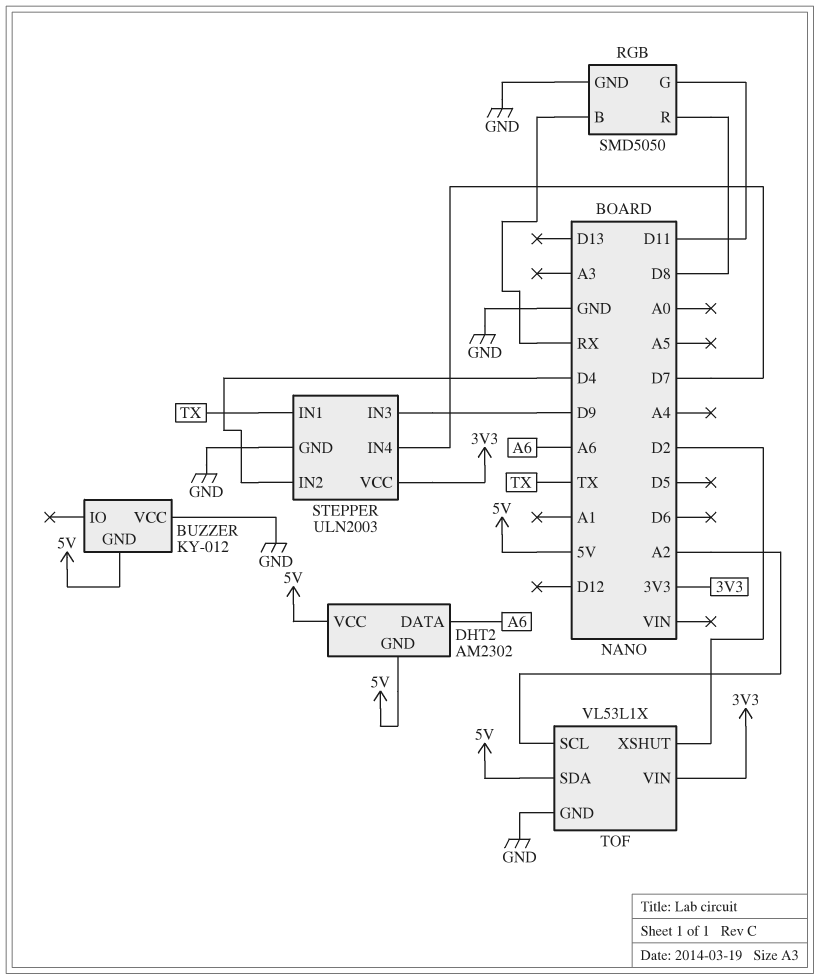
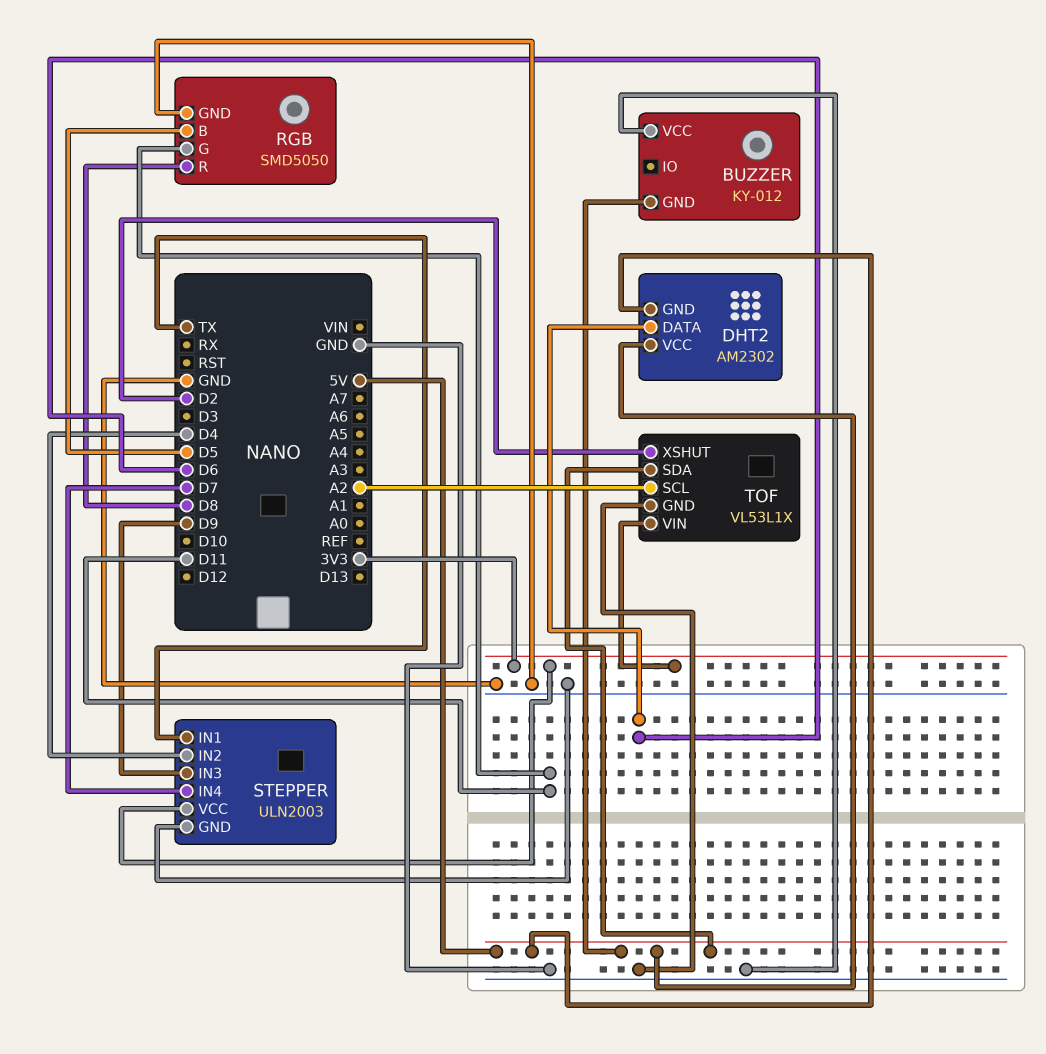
DHT2 pin DATA: A6 -> D6
RGB pin B: RX -> D5

